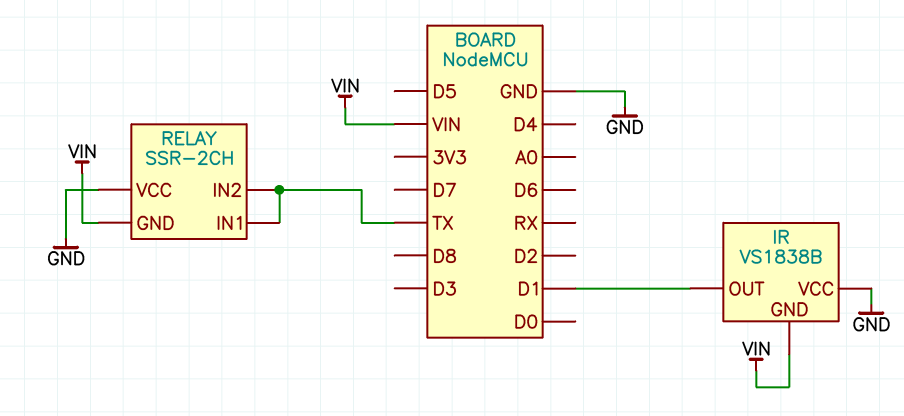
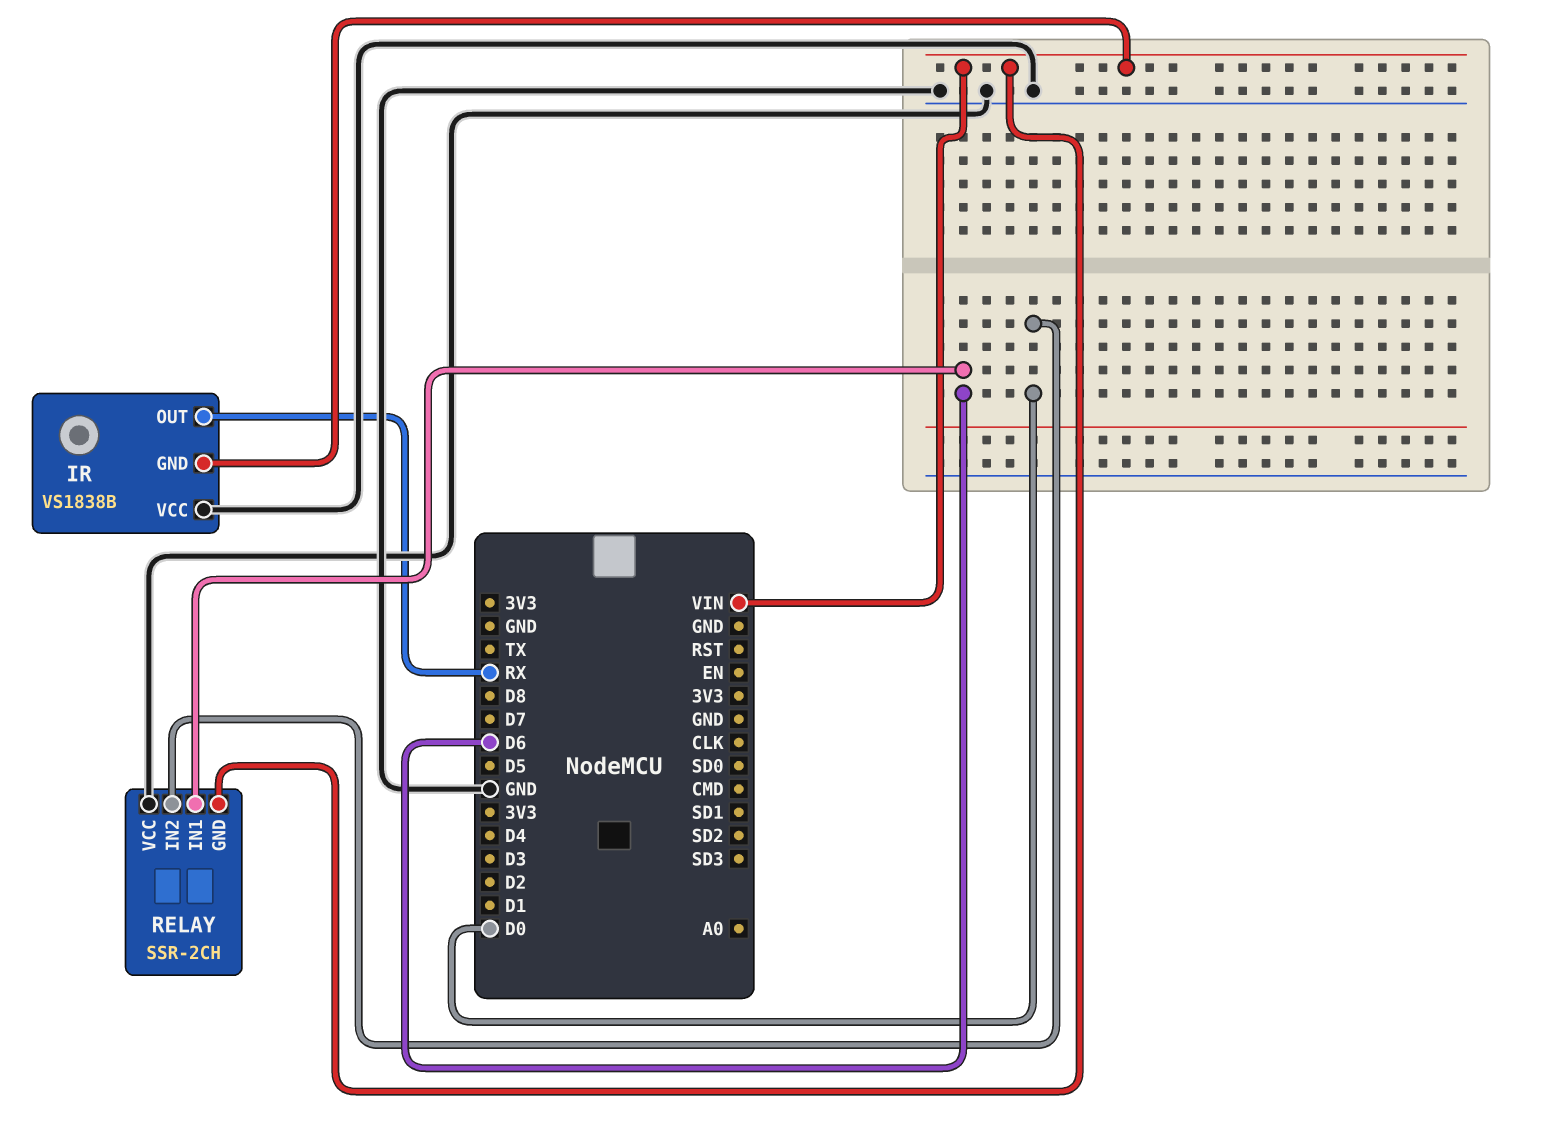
IR pin OUT: D1 -> RX
RELAY pin IN1: TX -> D6
RELAY pin IN2: TX -> D0

